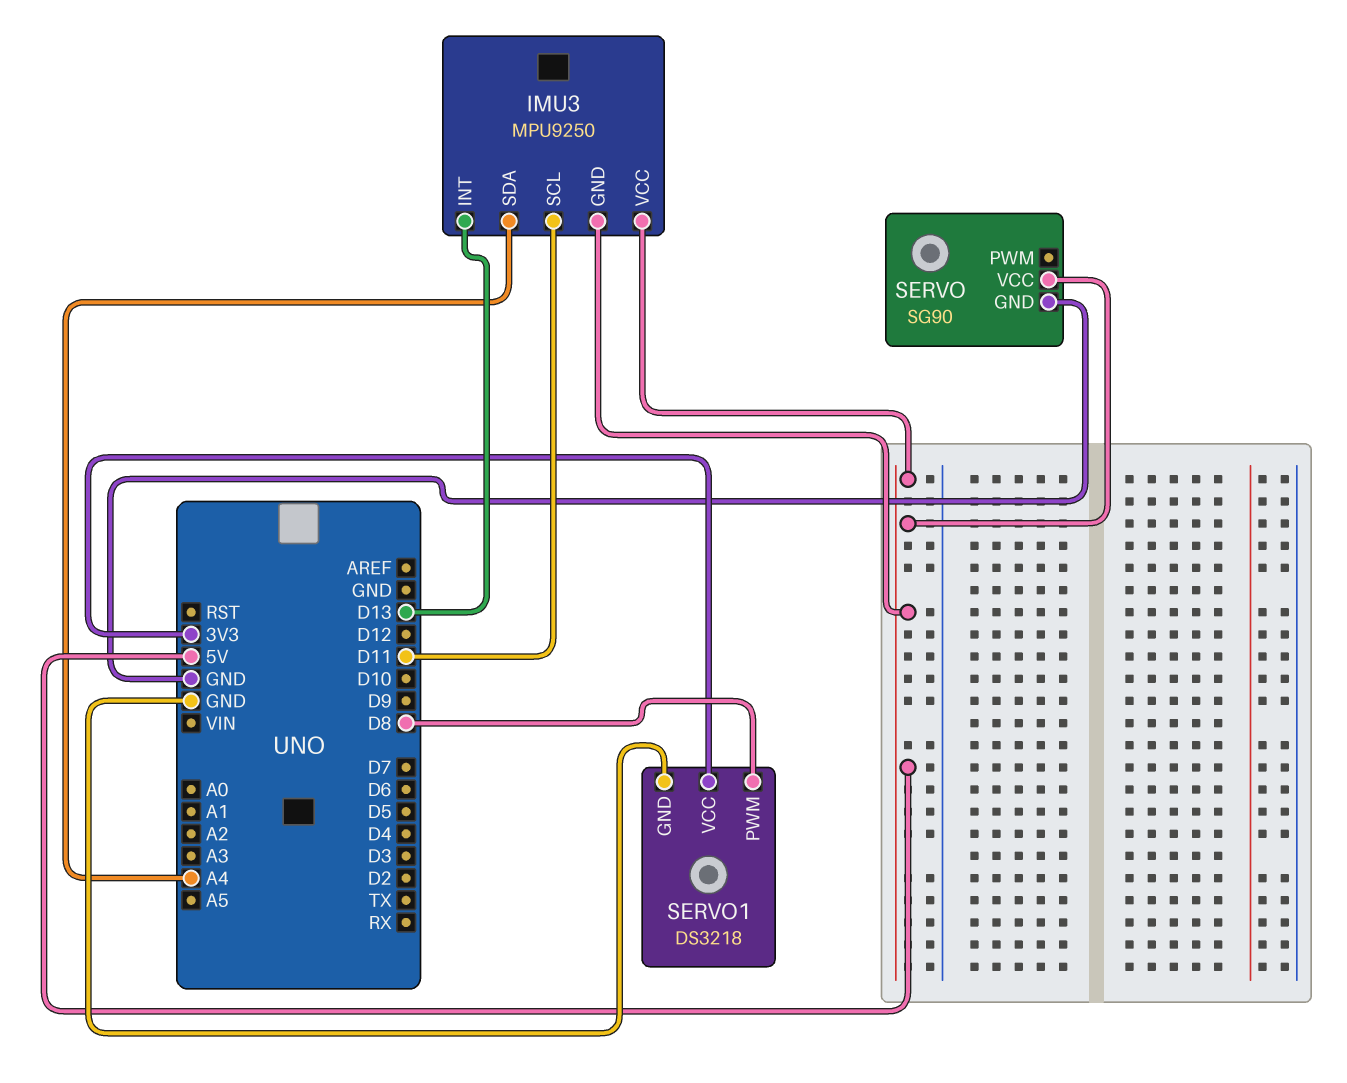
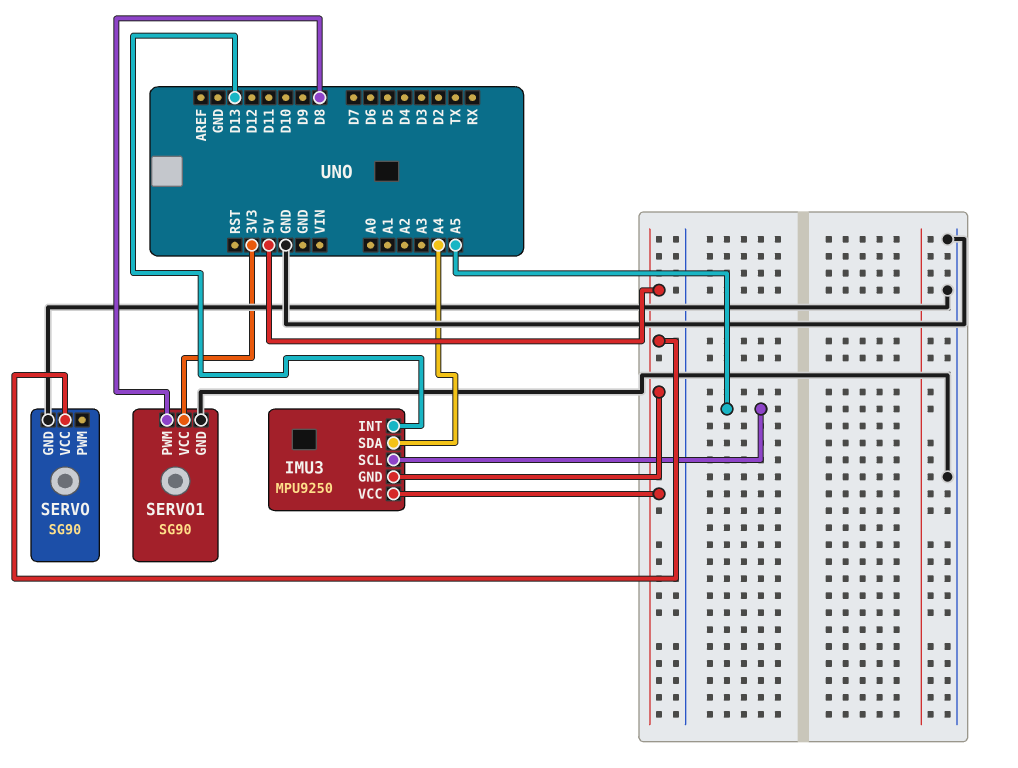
IMU3 pin SCL: D11 -> A5
SERVO1: DS3218 -> SG90

